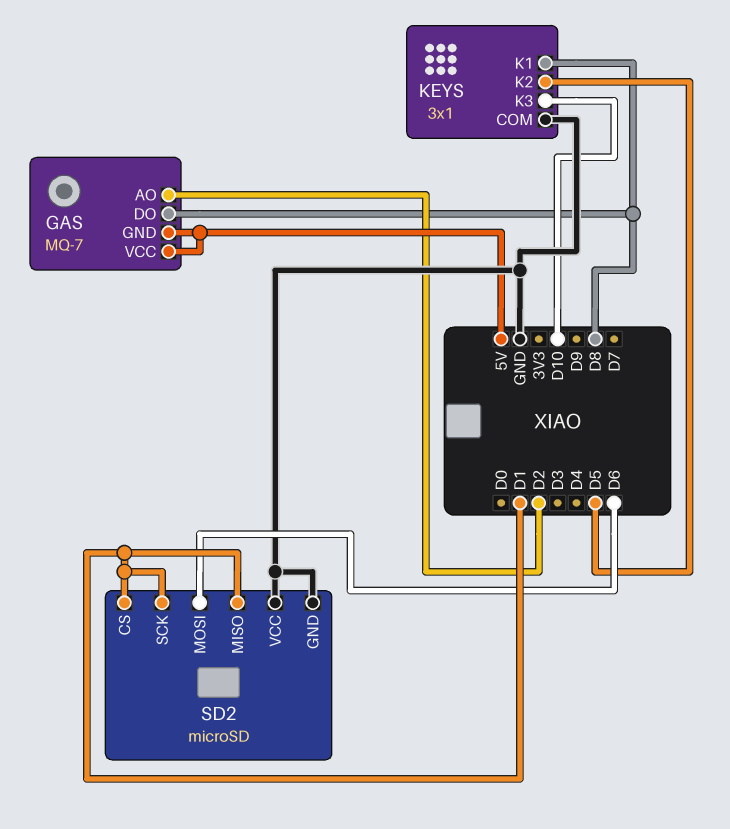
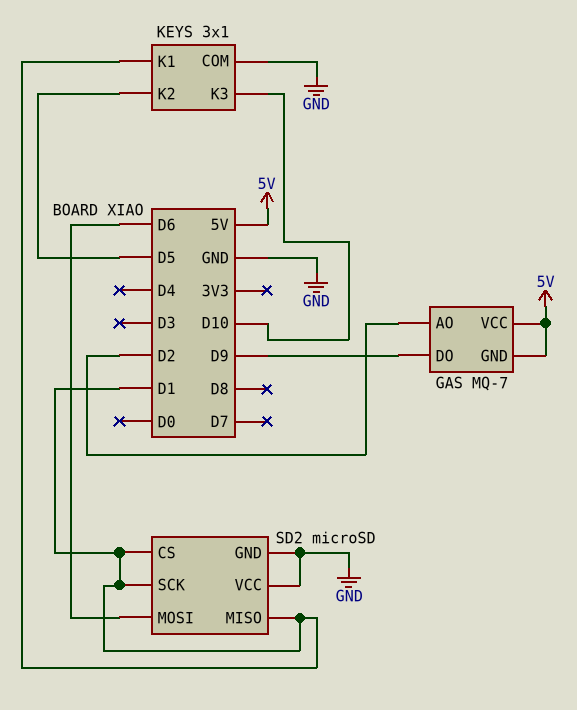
GAS pin DO: D8 -> D9
KEYS pin K1: D8 -> D1

